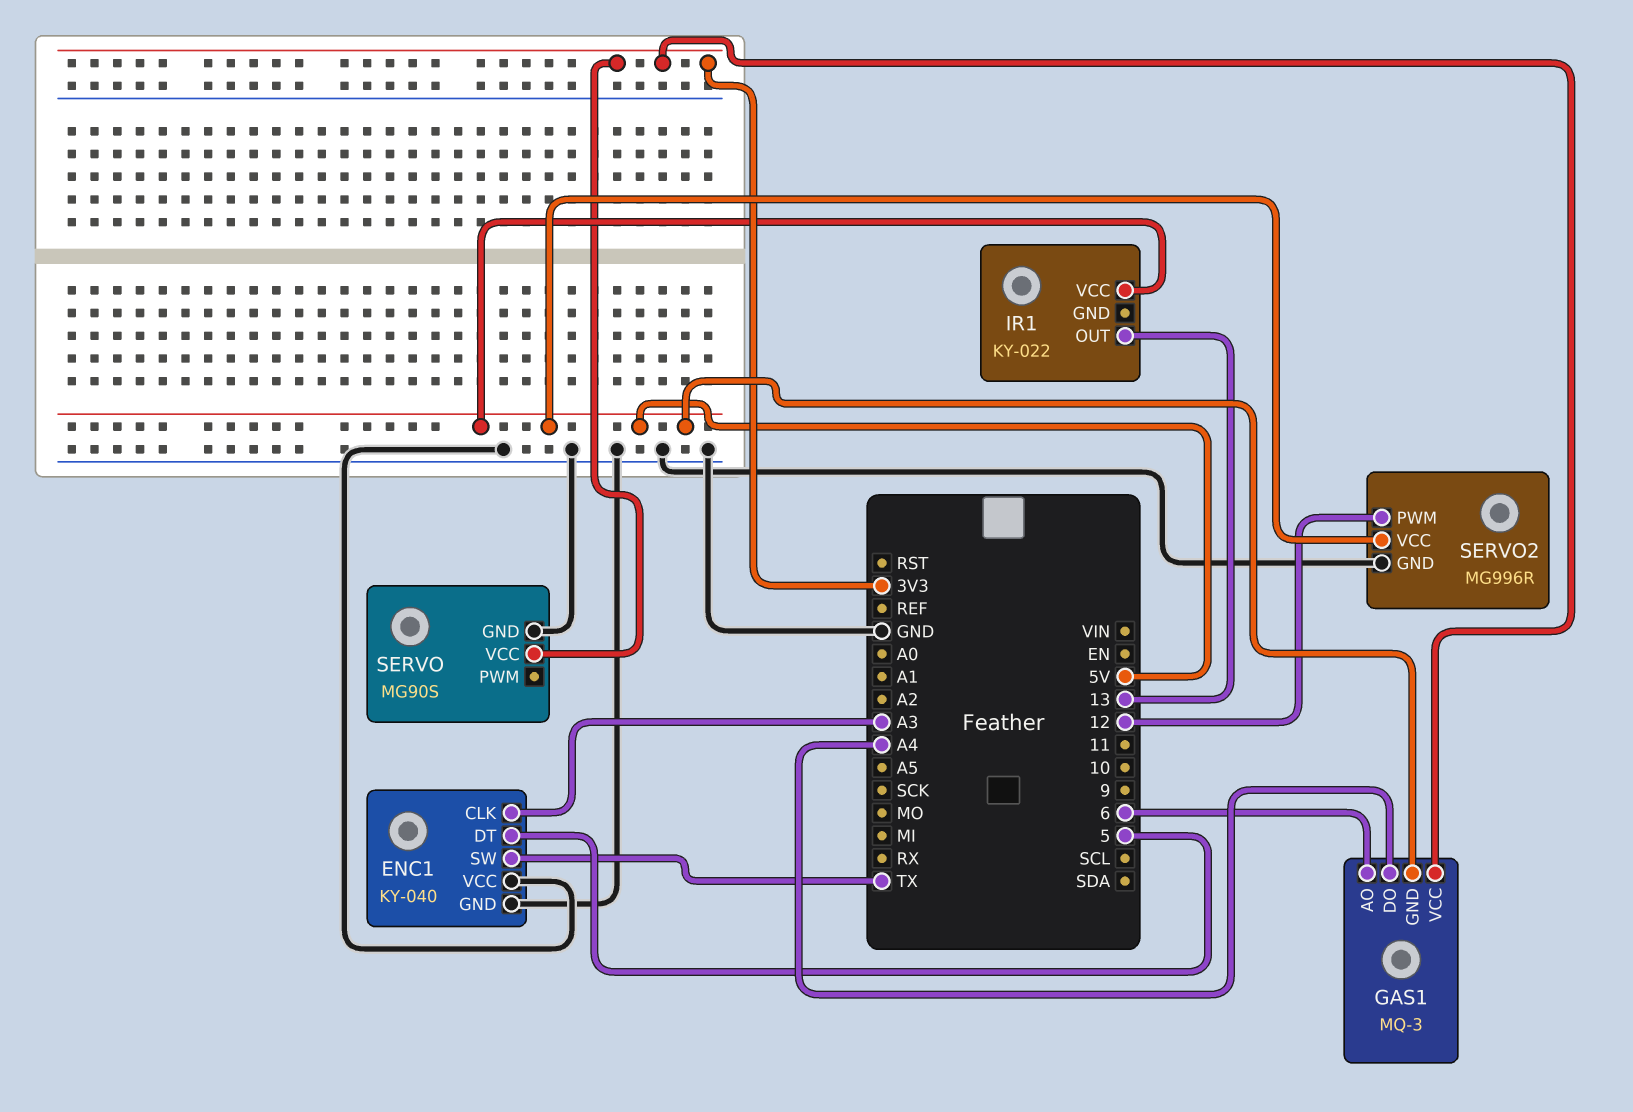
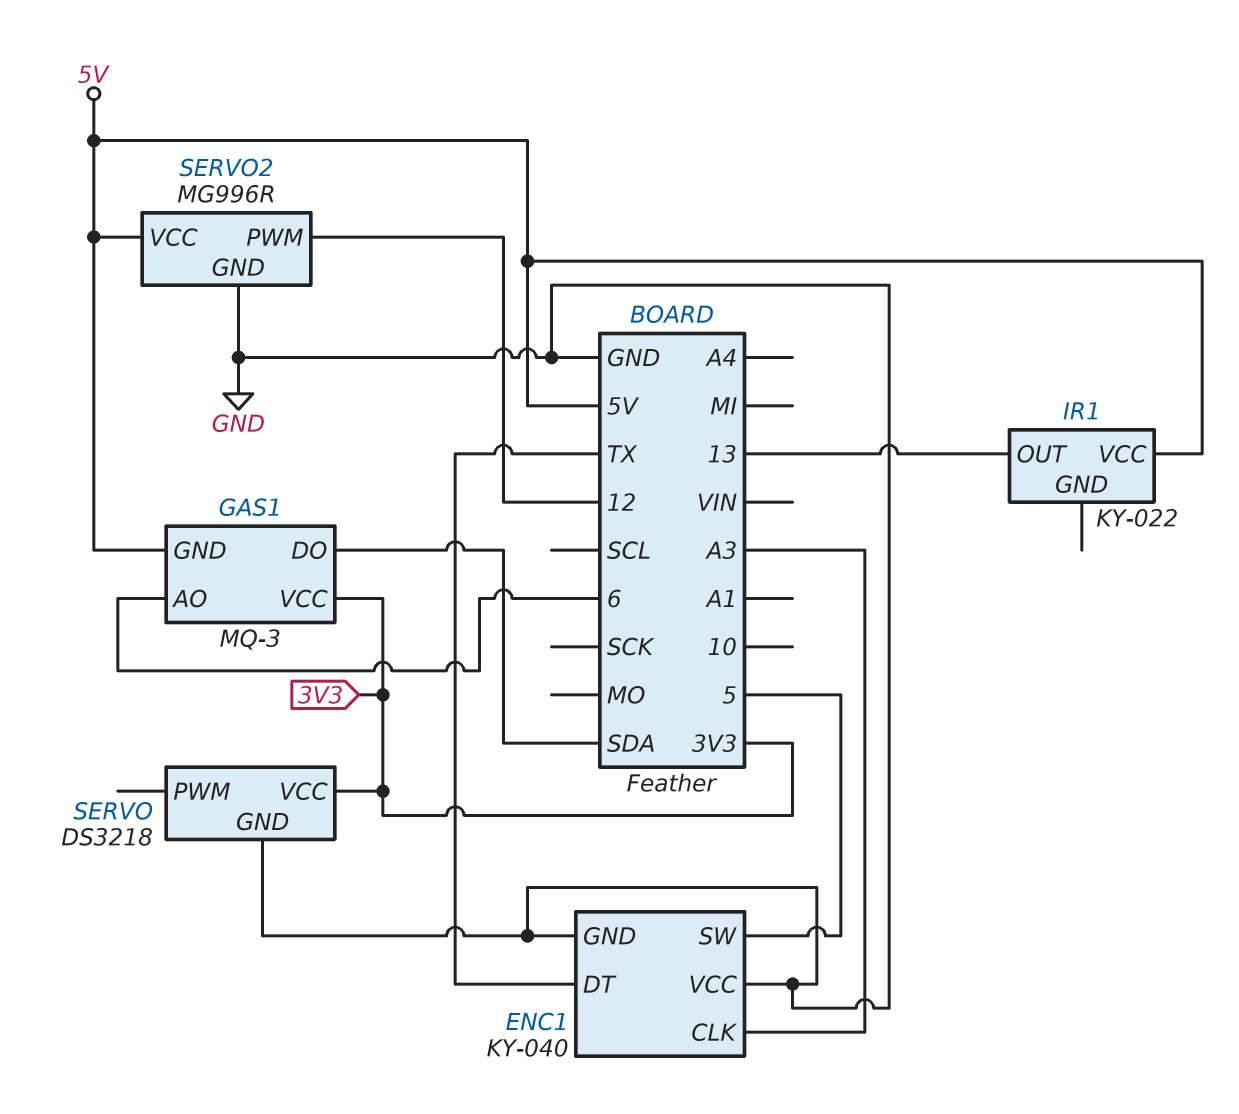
ENC1 pin DT: 5 -> TX
ENC1 pin SW: TX -> 5
GAS1 pin DO: A4 -> SDA
SERVO: MG90S -> DS3218

